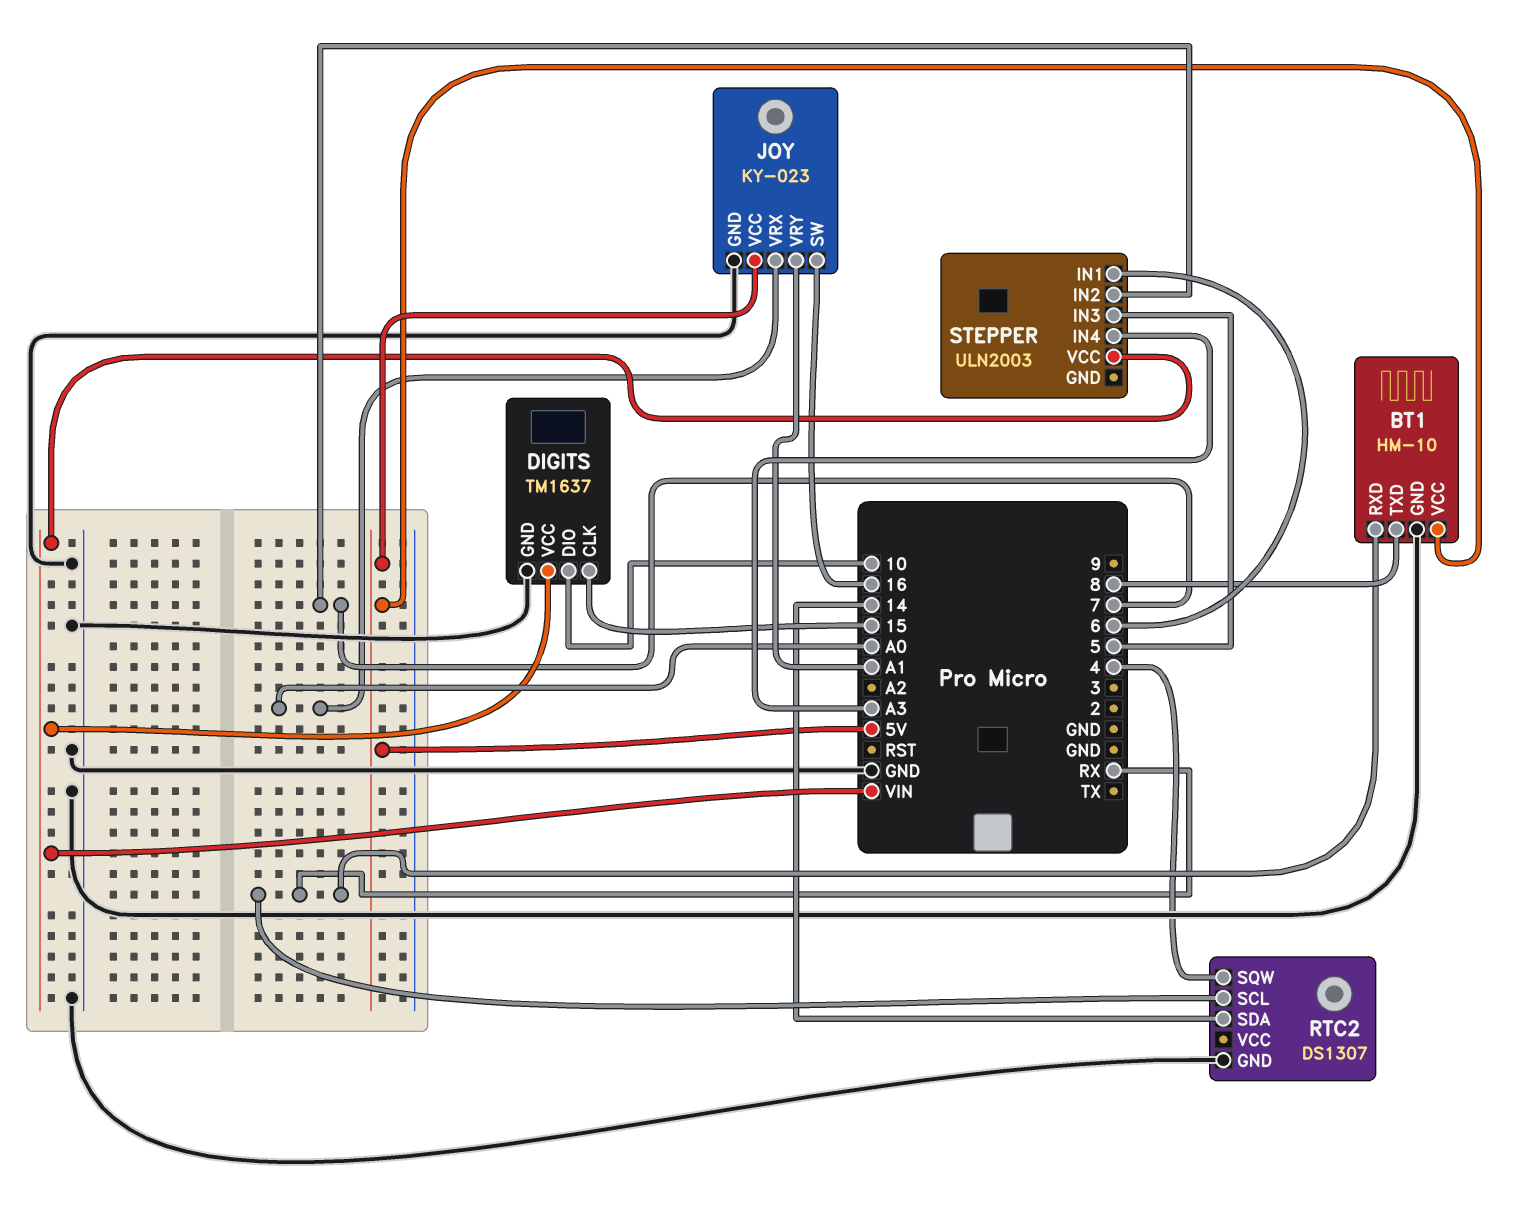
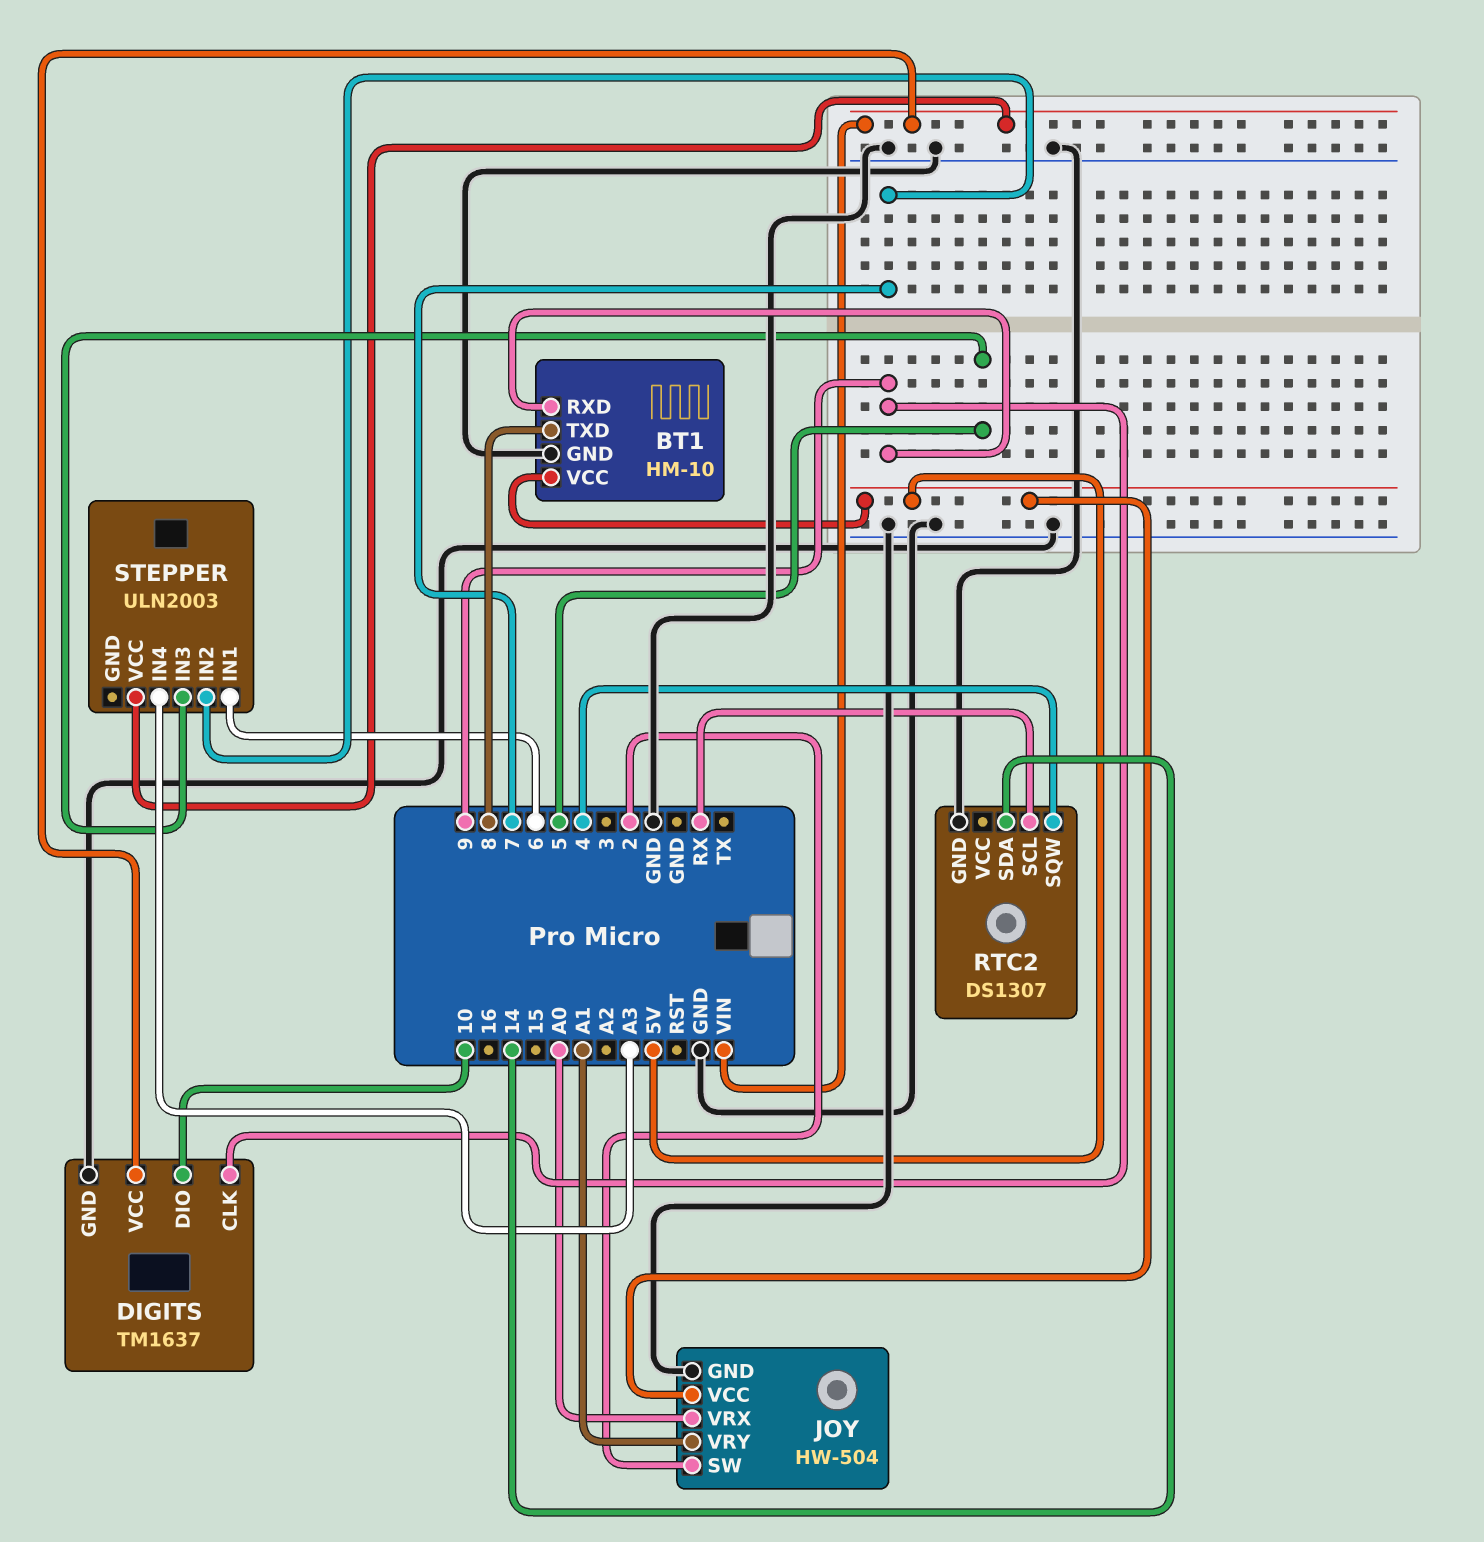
BT1 pin RXD: RX -> 9
DIGITS pin CLK: 15 -> 9
JOY: KY-023 -> HW-504
JOY pin SW: 16 -> 2

